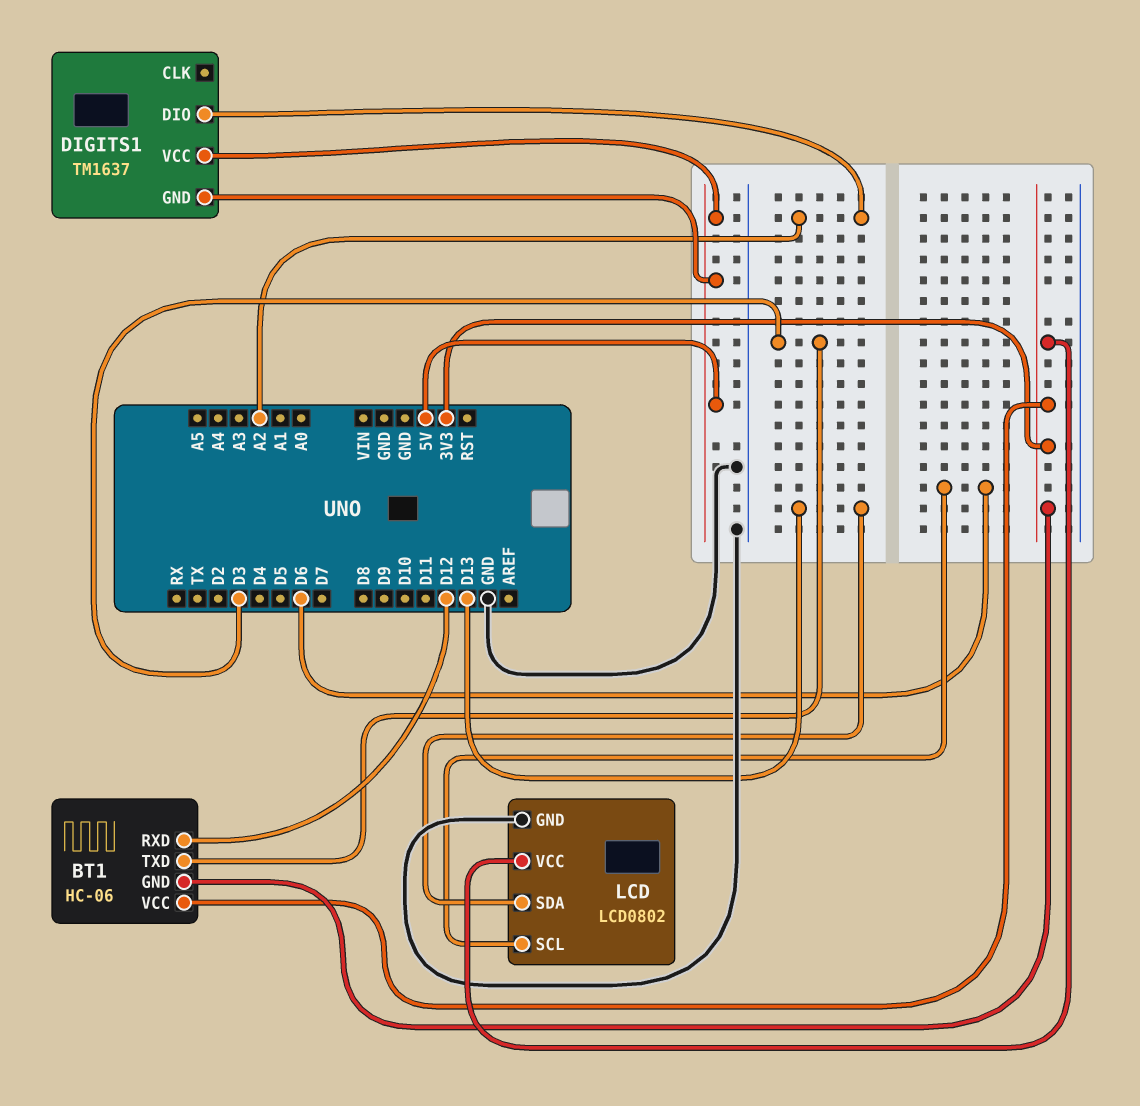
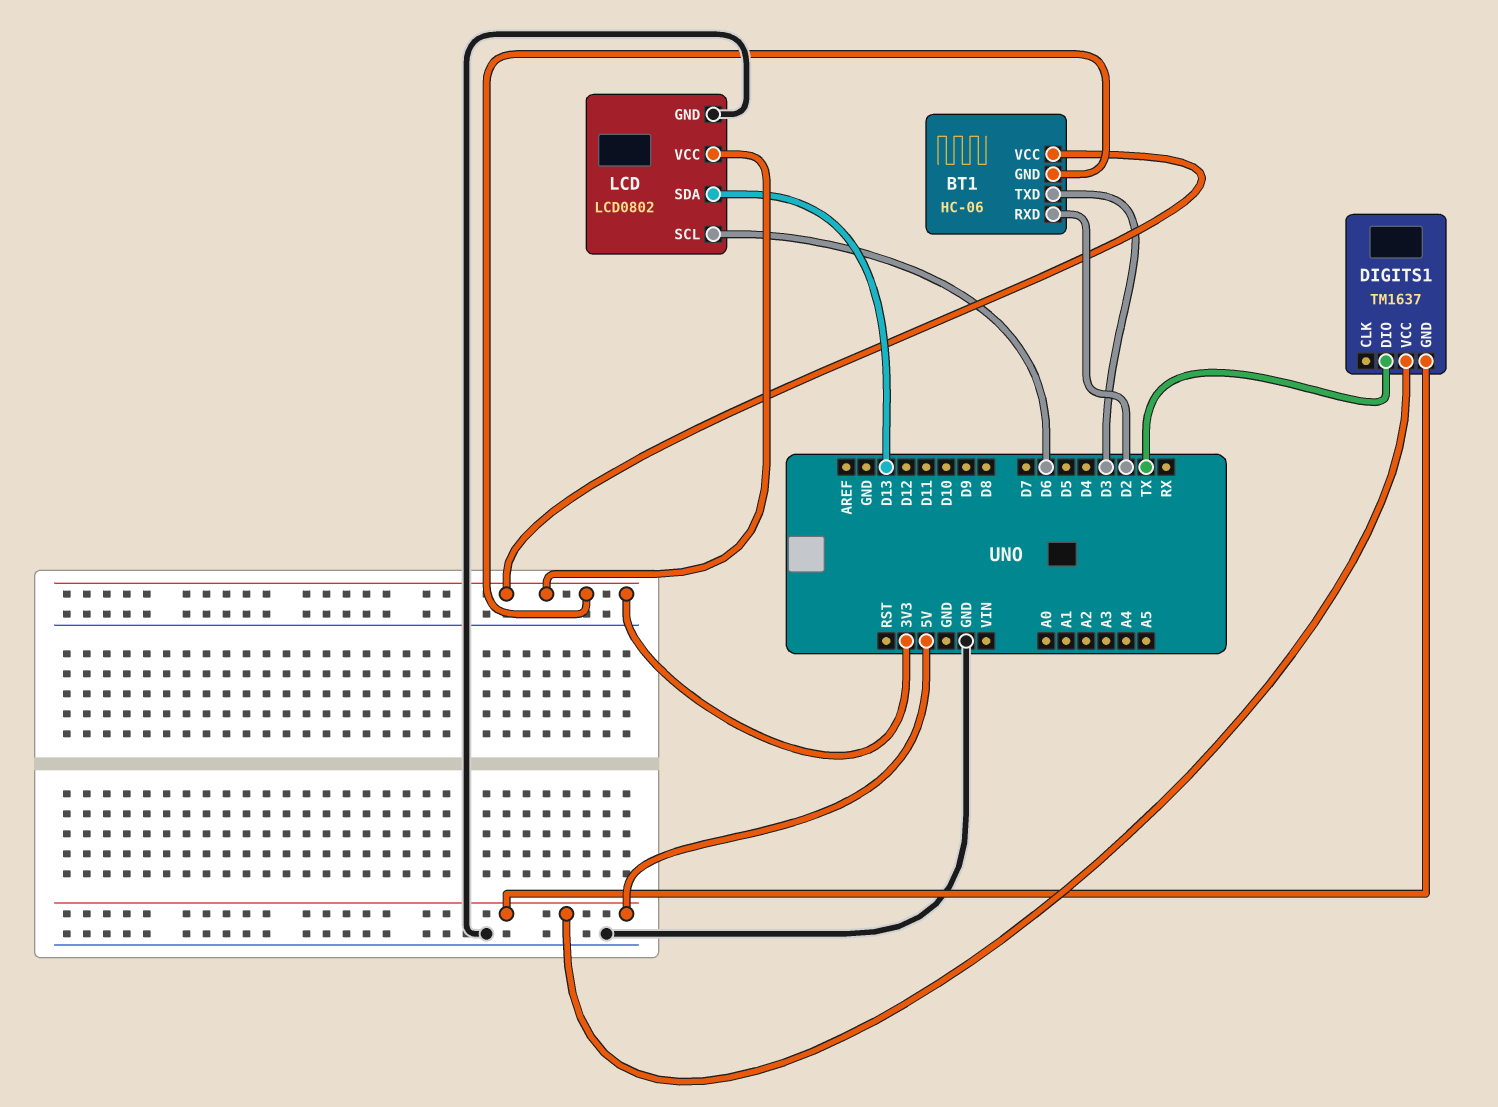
BT1 pin RXD: D12 -> D2
DIGITS1 pin DIO: A2 -> TX

